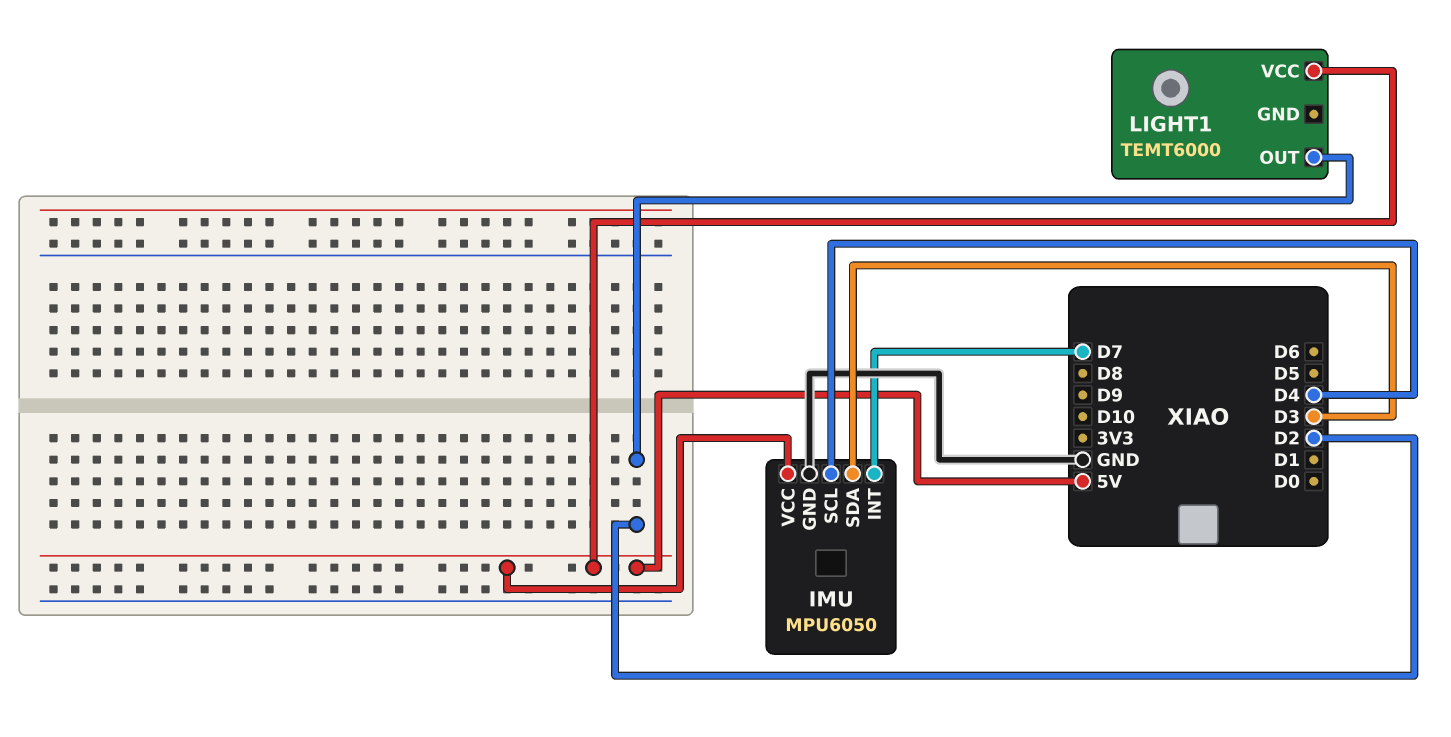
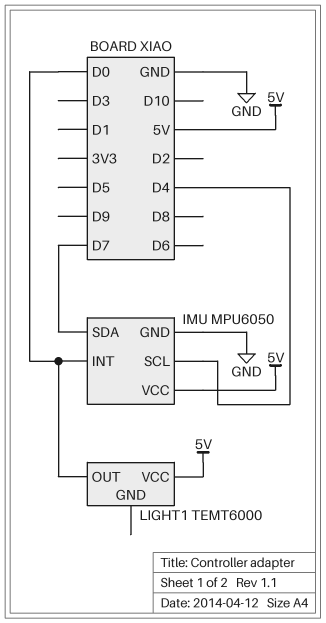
IMU pin INT: D7 -> D0
IMU pin SDA: D3 -> D7
LIGHT1 pin OUT: D2 -> D0

